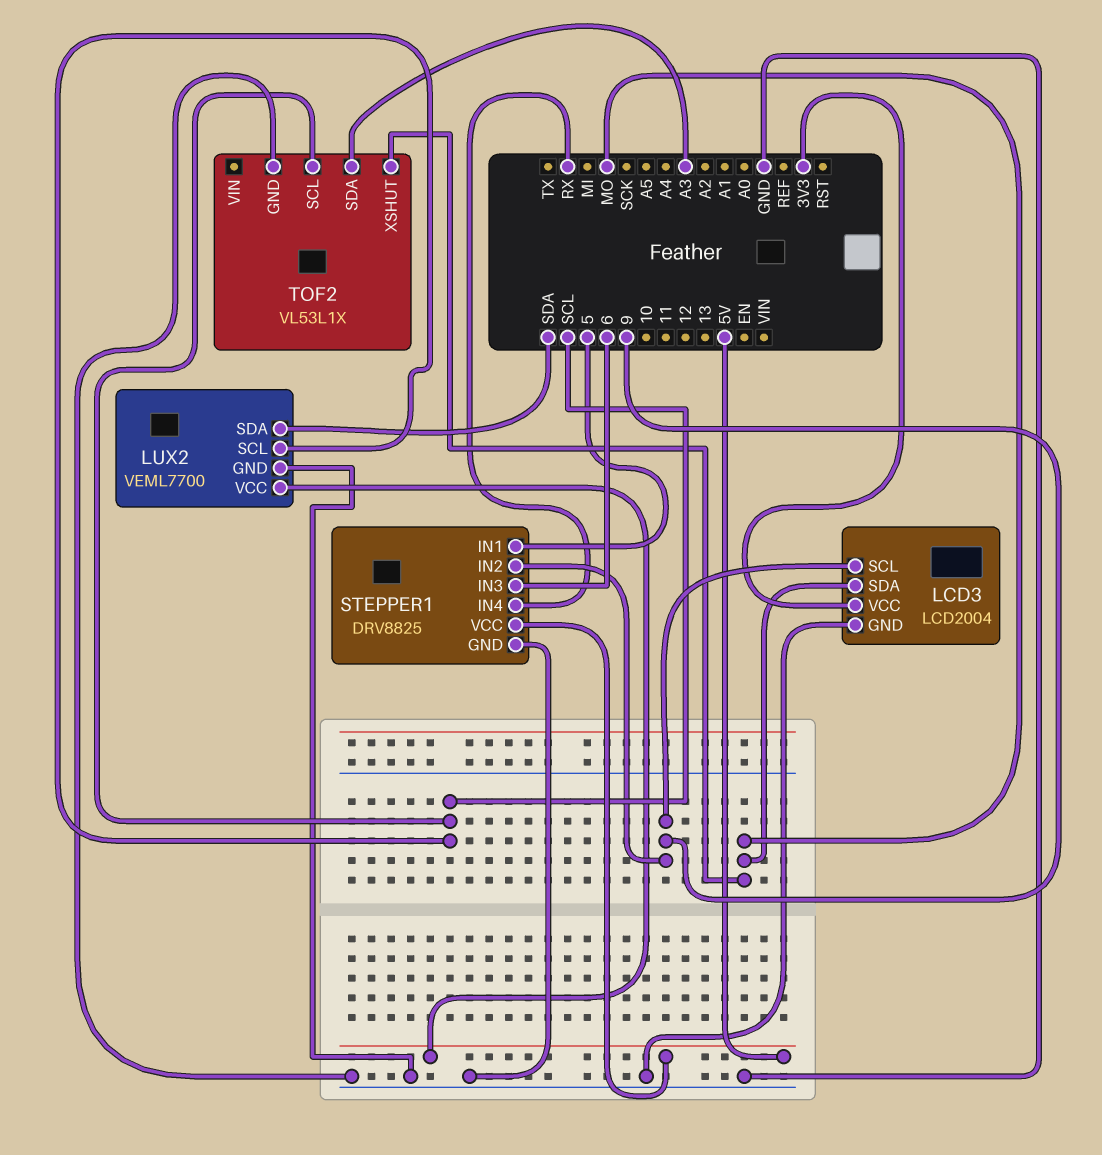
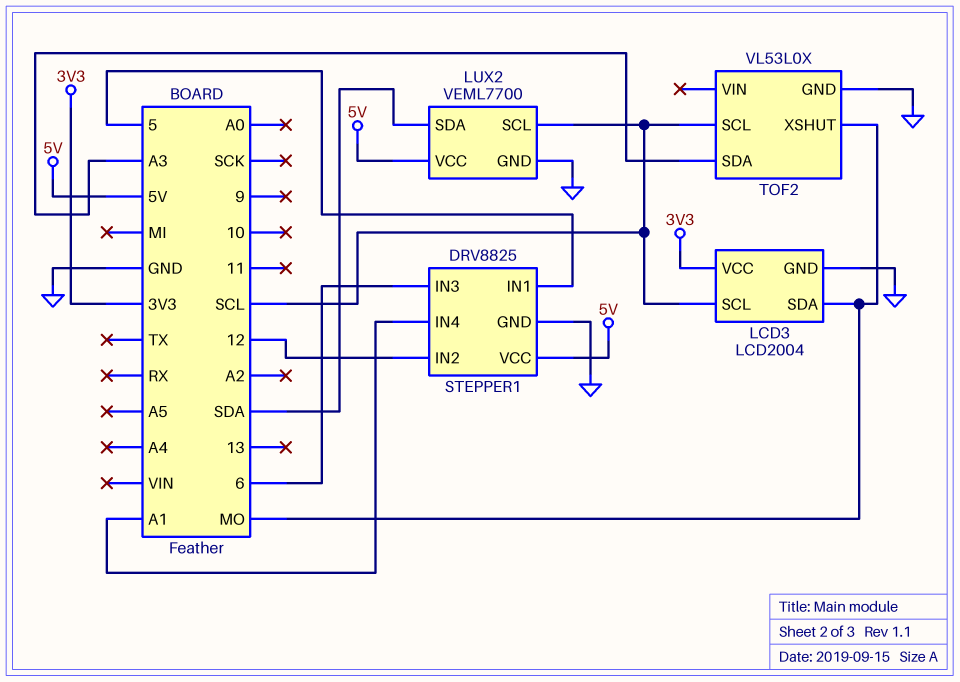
LCD3 pin SCL: 9 -> SCL
STEPPER1 pin IN2: 9 -> 12
STEPPER1 pin IN4: RX -> A1
TOF2: VL53L1X -> VL53L0X

